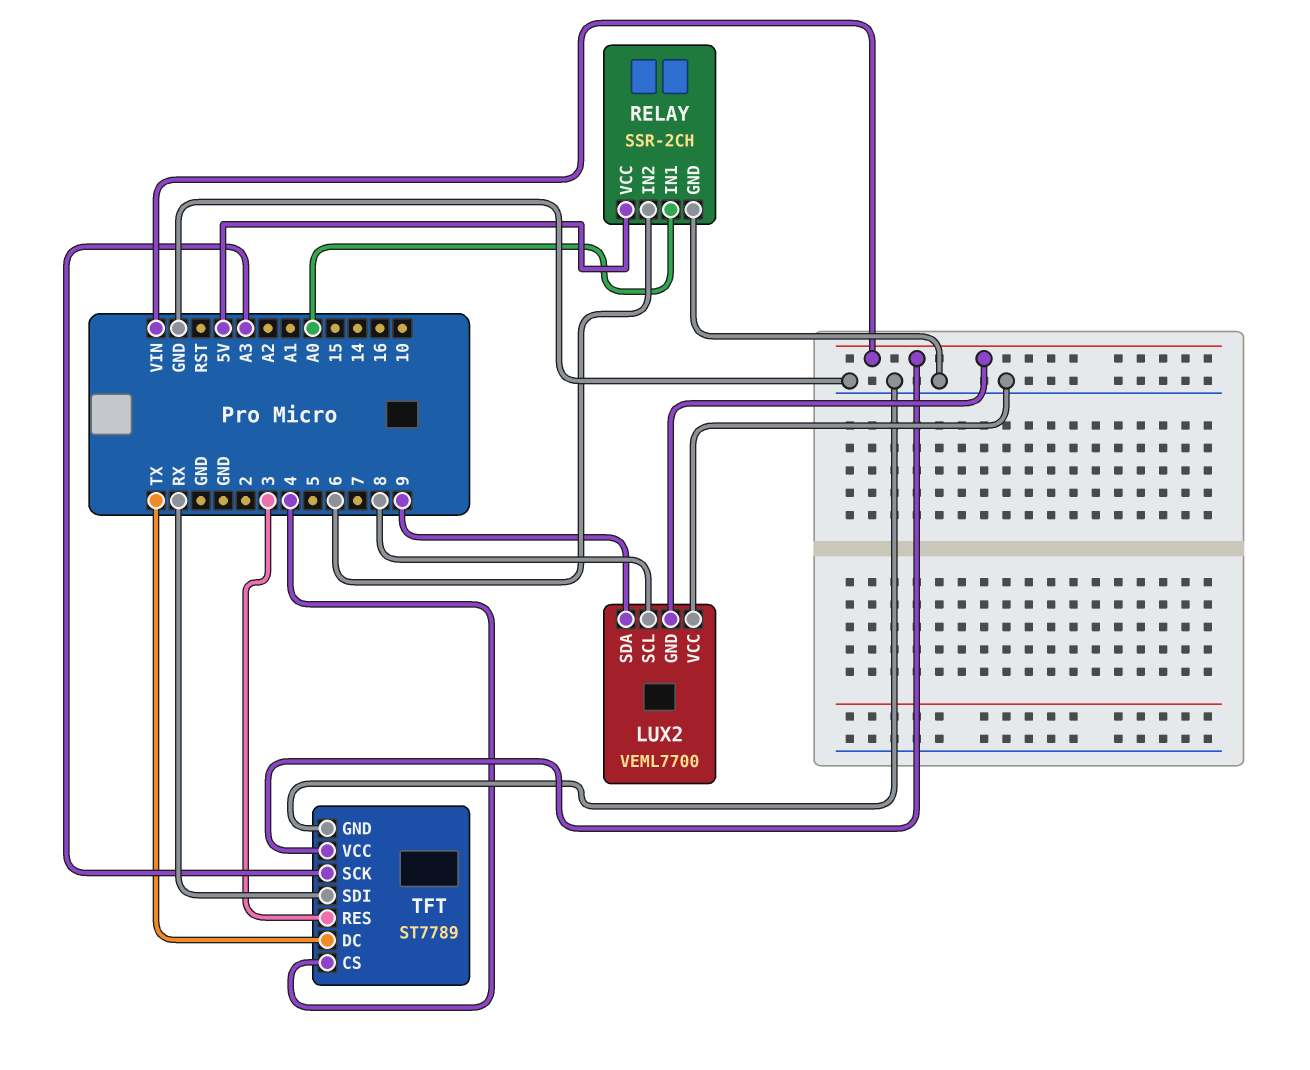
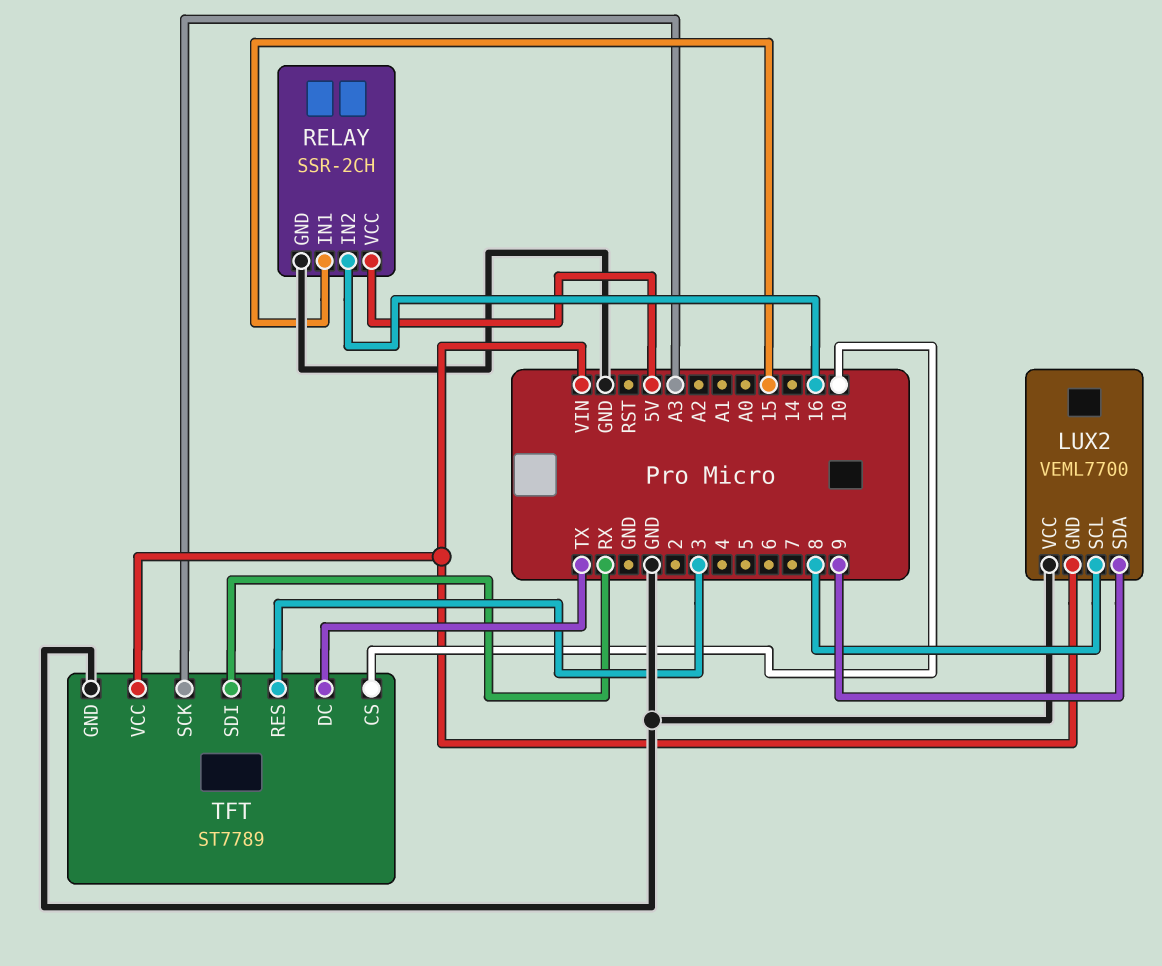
RELAY pin IN1: A0 -> 15
RELAY pin IN2: 6 -> 16
TFT pin CS: 4 -> 10

